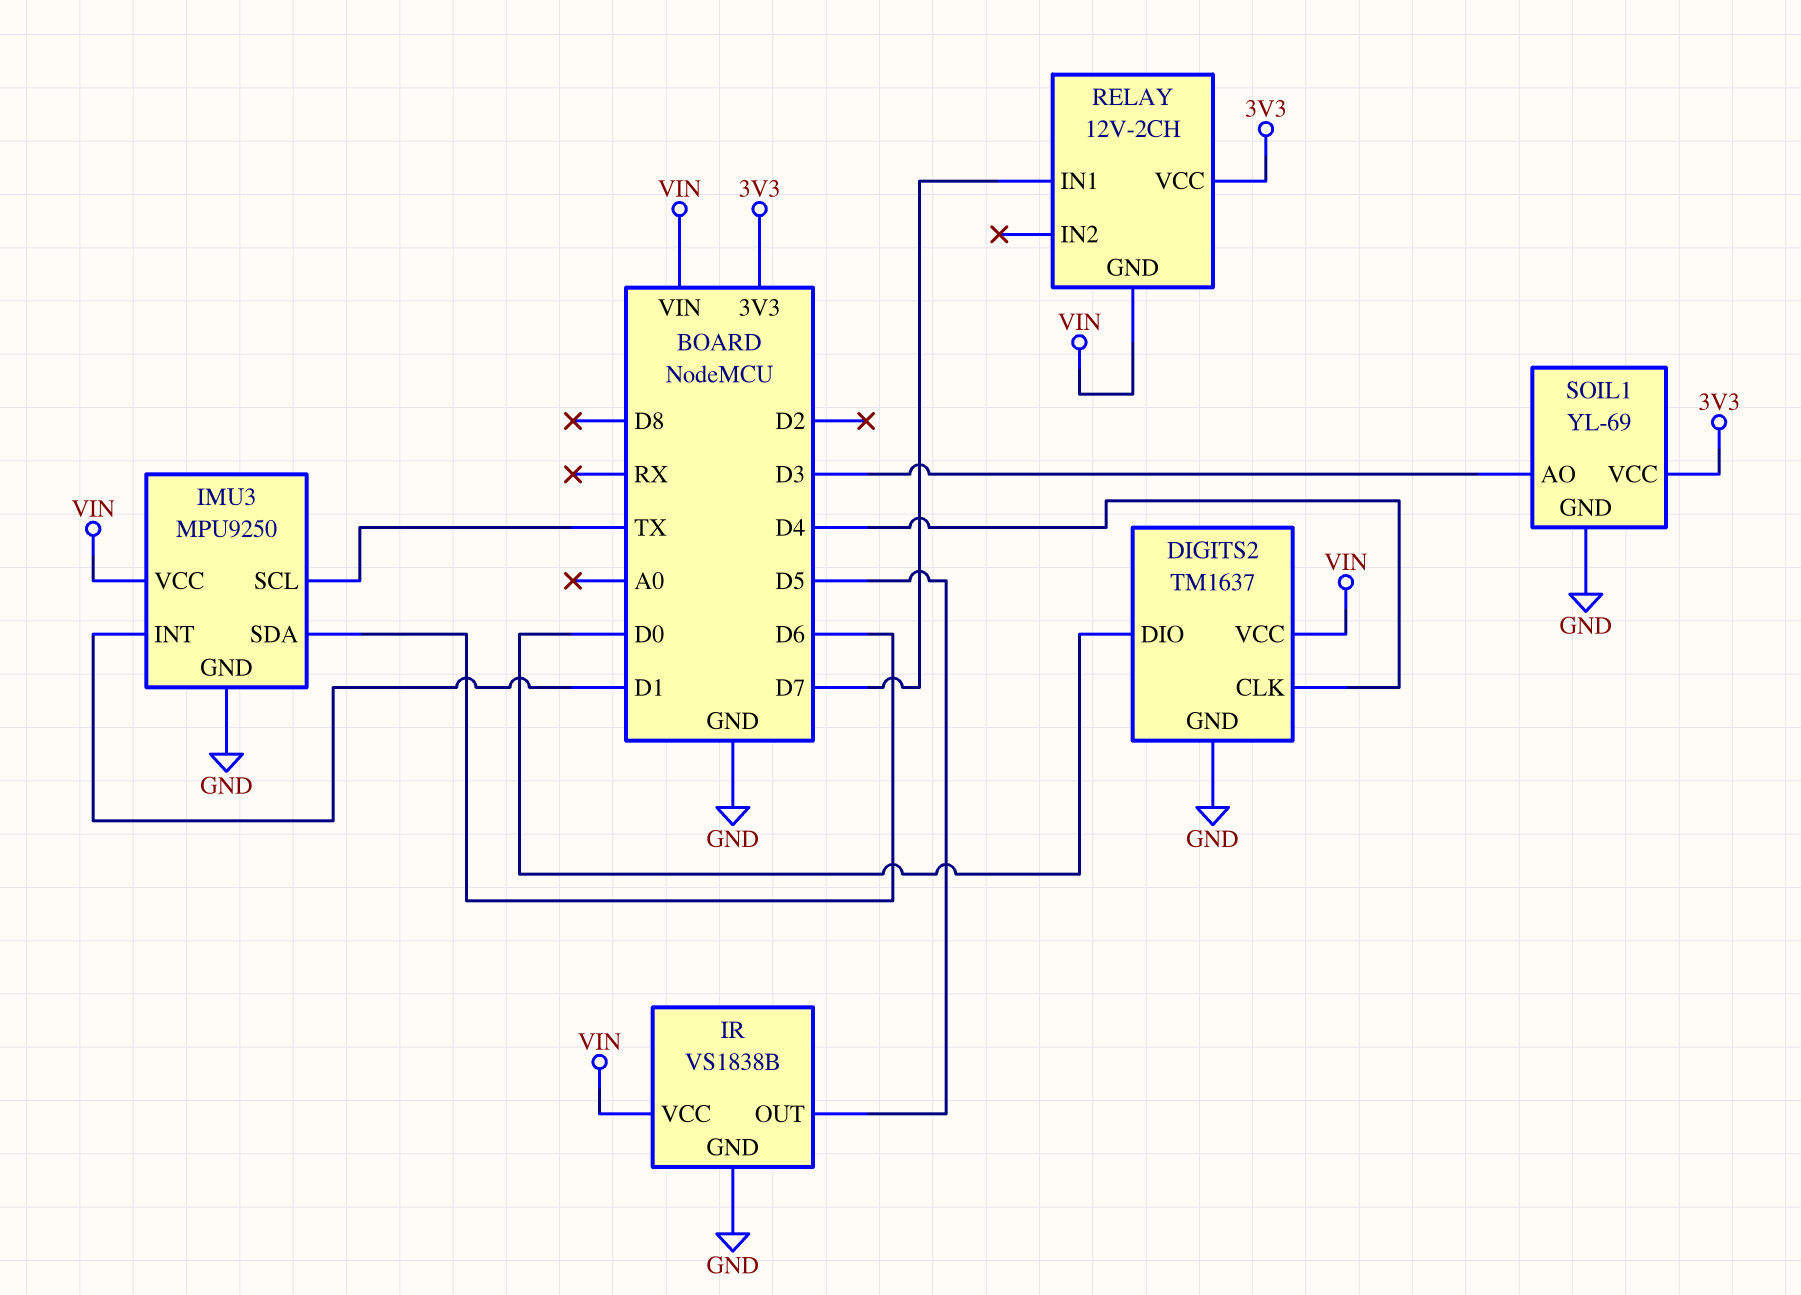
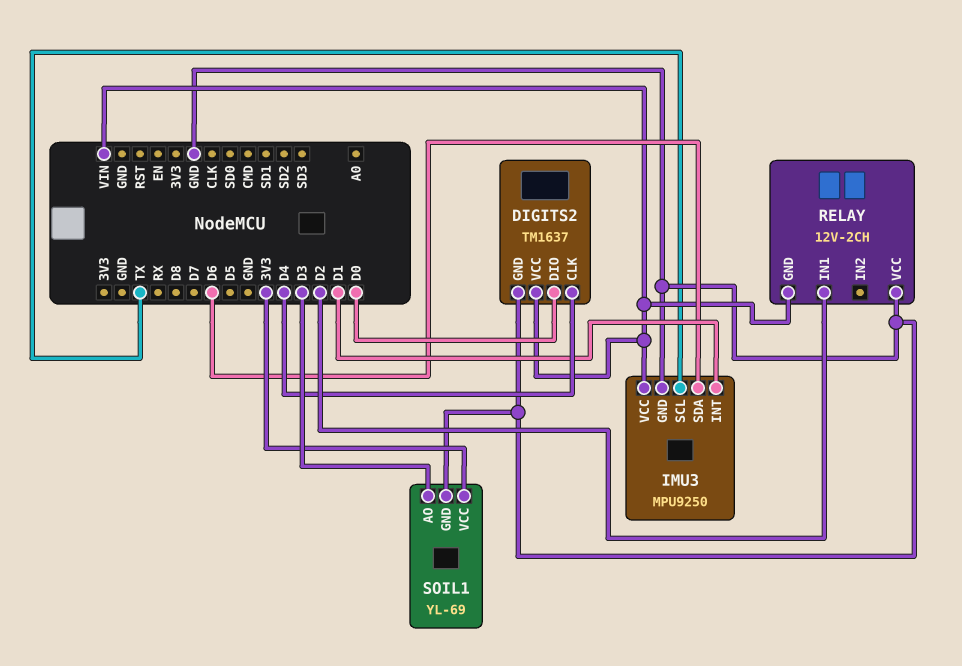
IR: VS1838B -> none
IR pin GND: GND -> none
IR pin OUT: D5 -> none
IR pin VCC: VIN -> none
RELAY pin IN1: D7 -> D2
RELAY pin VCC: 3V3 -> GND

